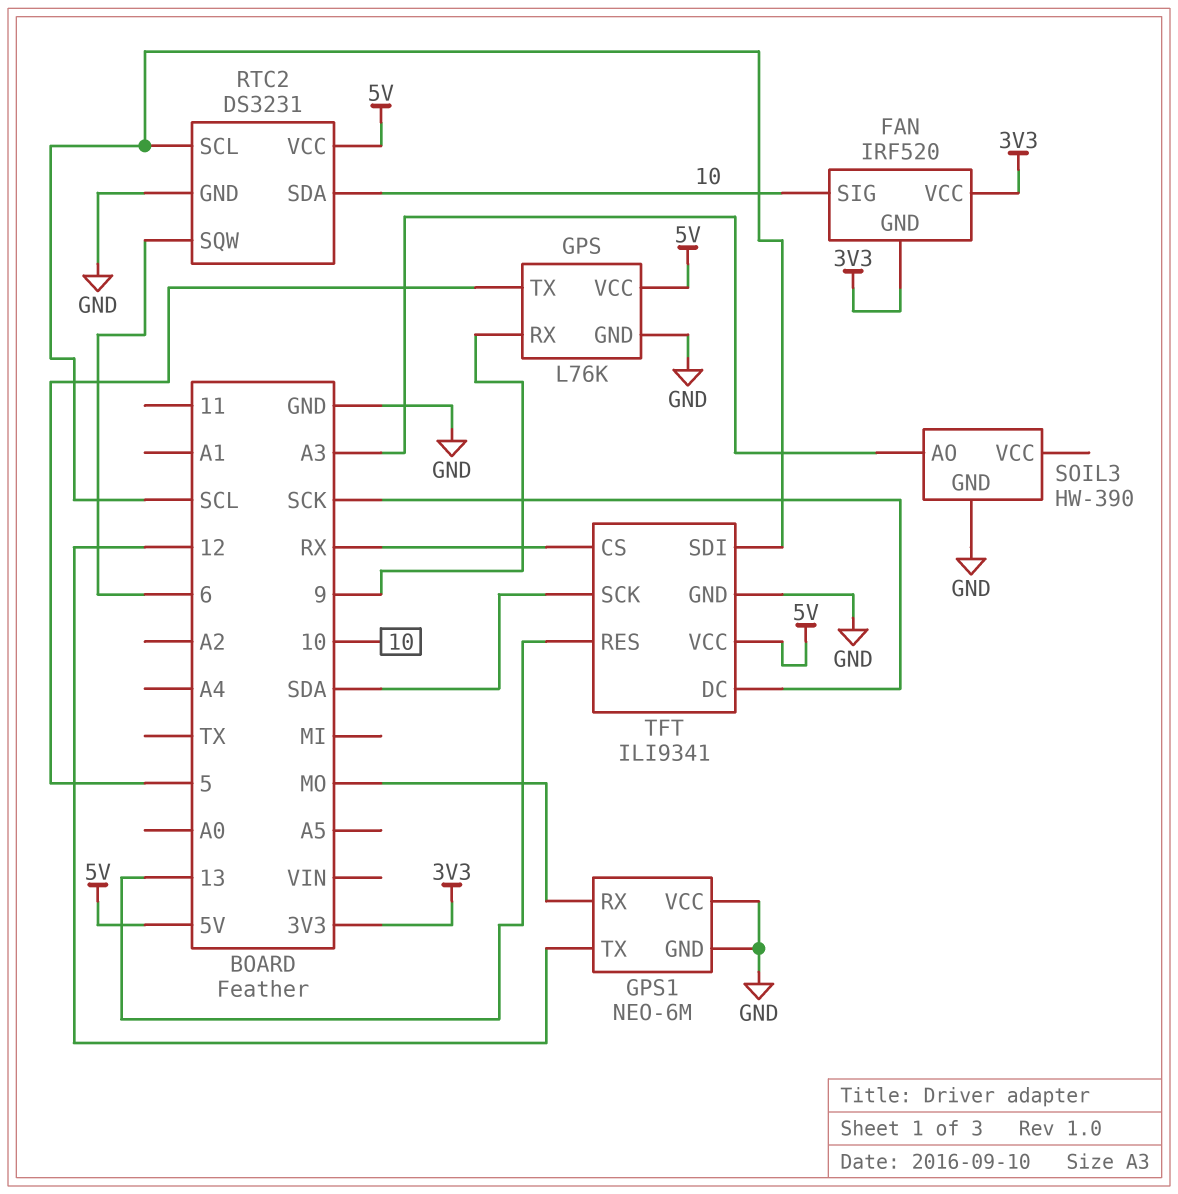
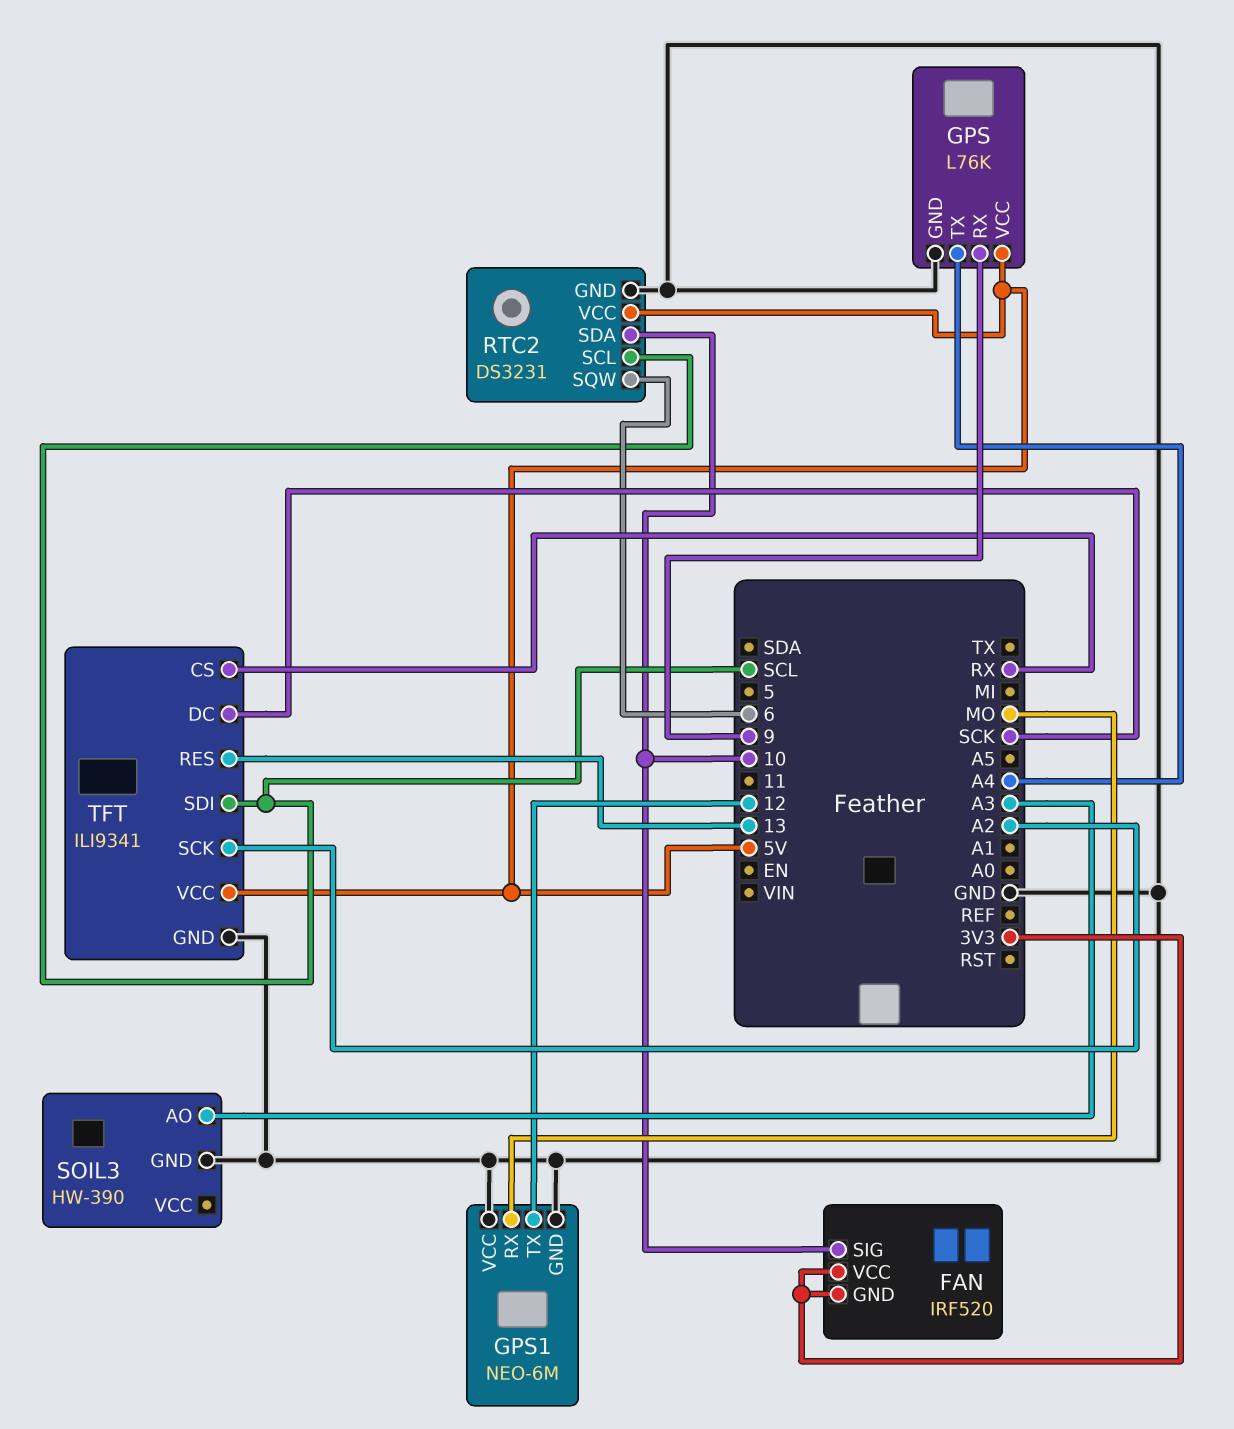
GPS pin TX: 5 -> A4
TFT pin SCK: SDA -> A2

